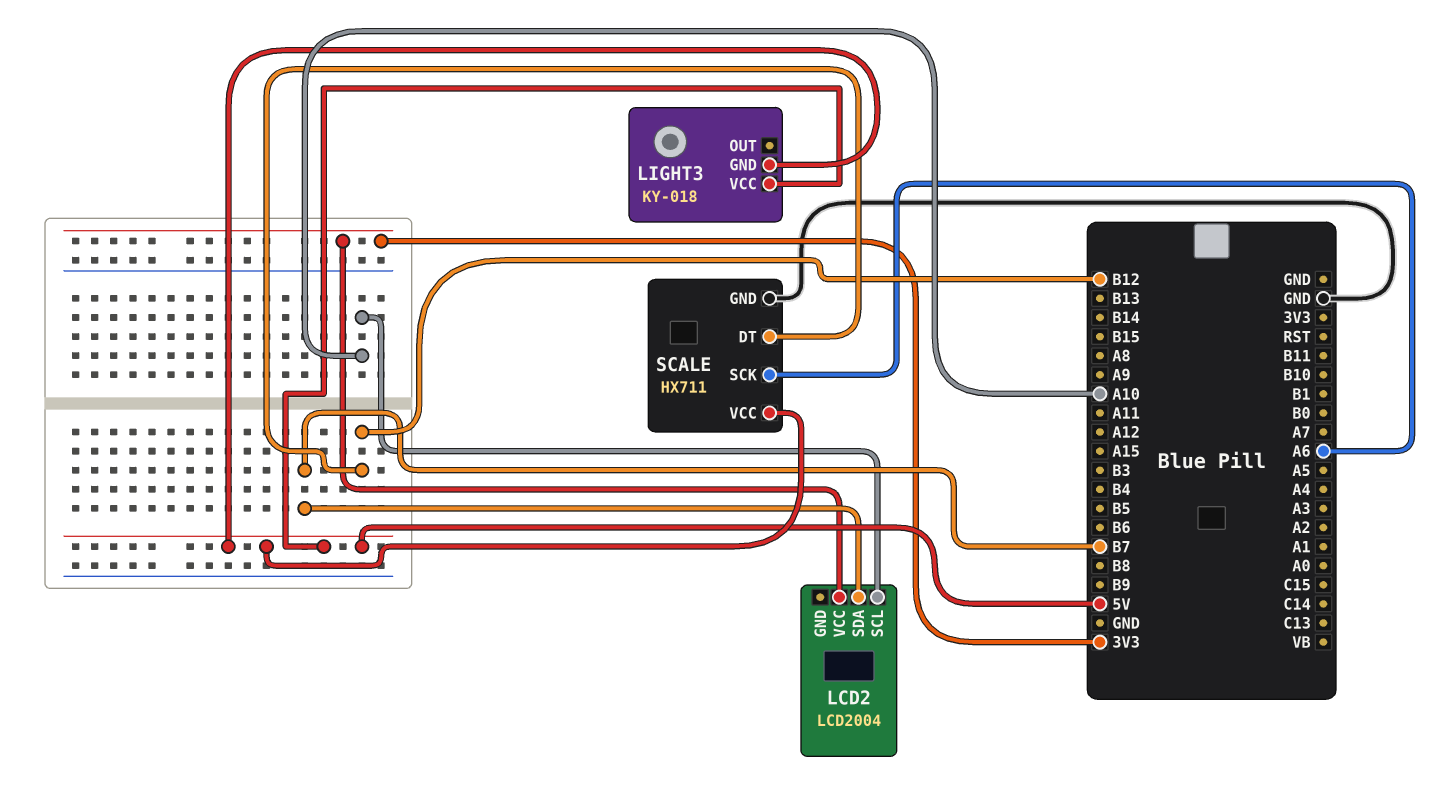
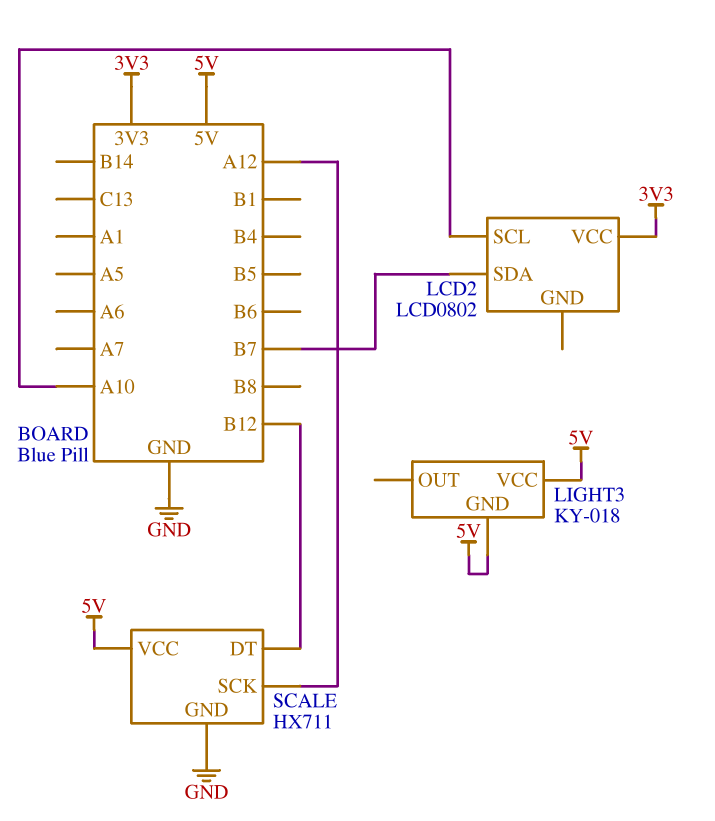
LCD2: LCD2004 -> LCD0802
SCALE pin SCK: A6 -> A12

